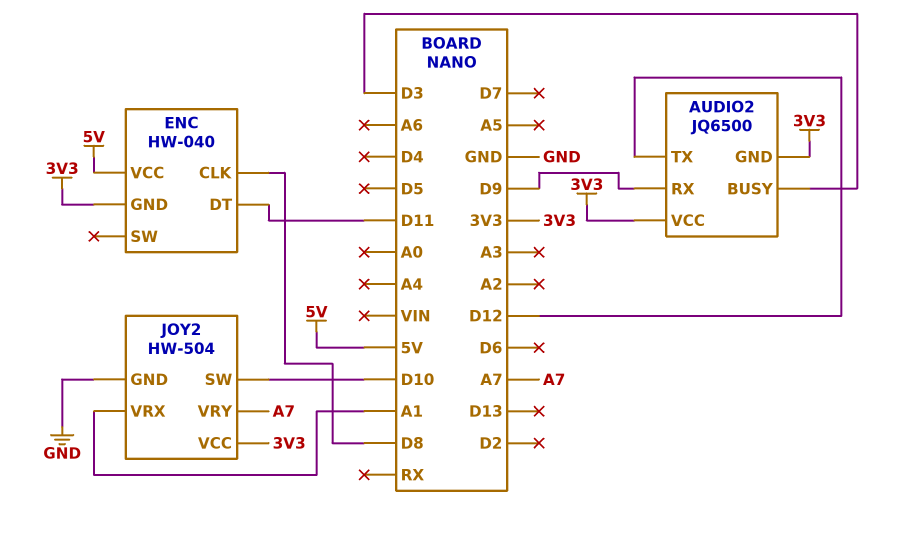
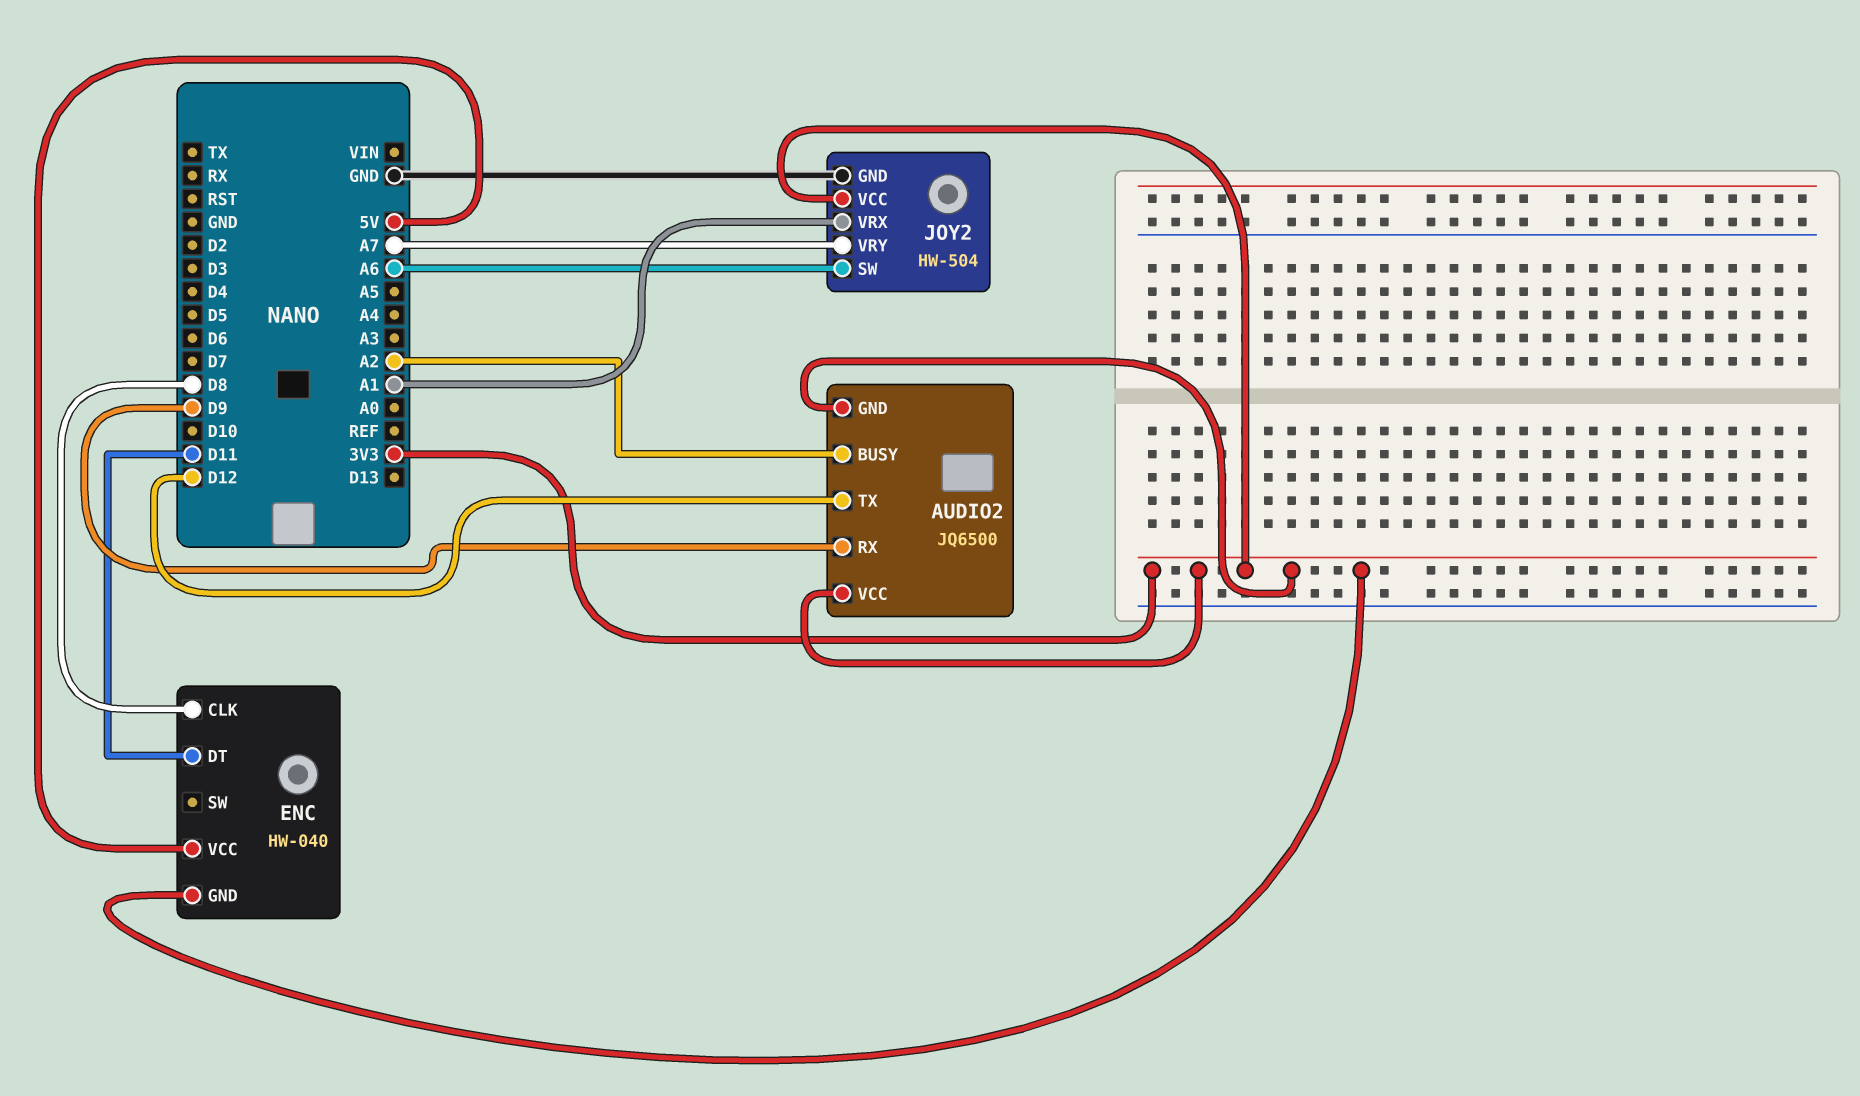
AUDIO2 pin BUSY: D3 -> A2
JOY2 pin SW: D10 -> A6

